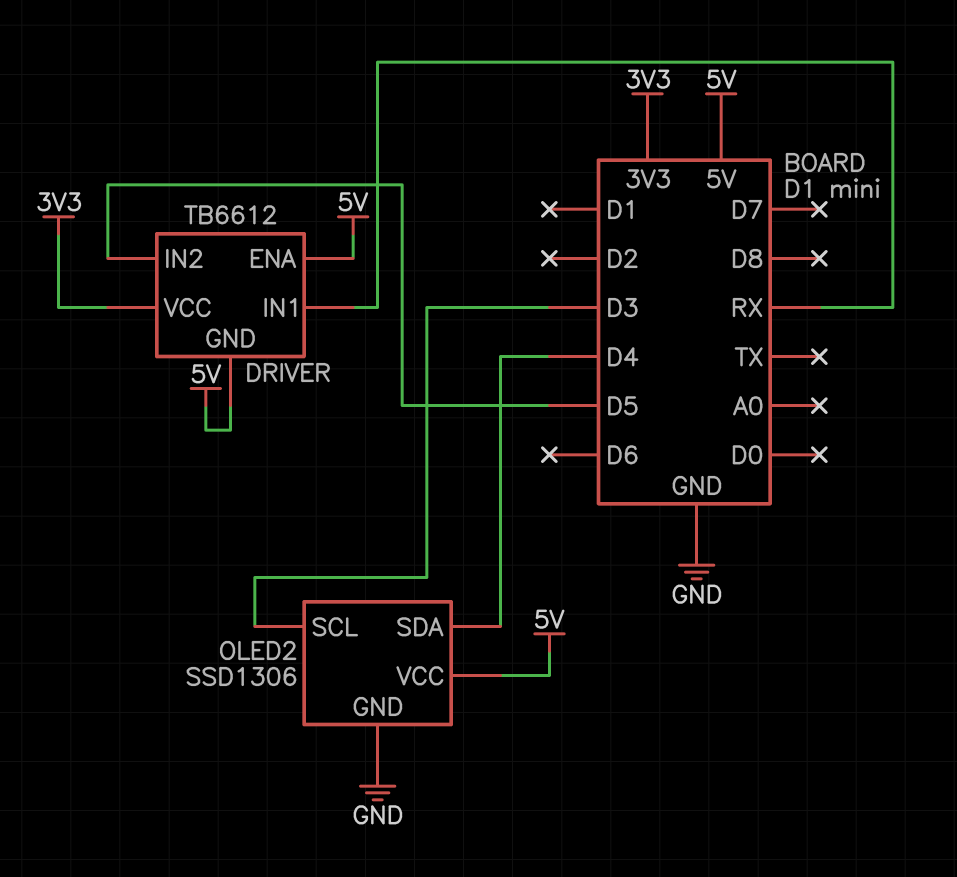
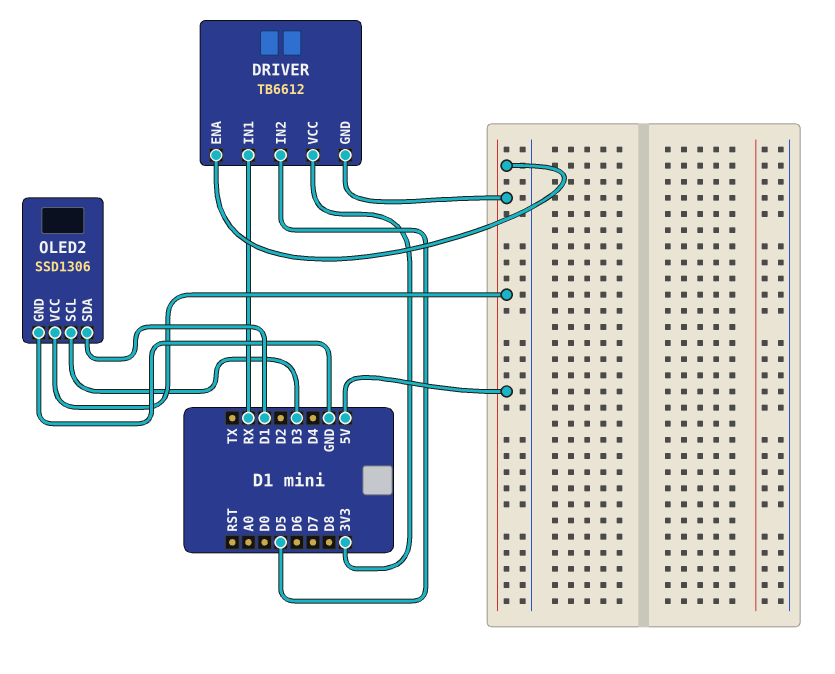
OLED2 pin SDA: D4 -> D1

